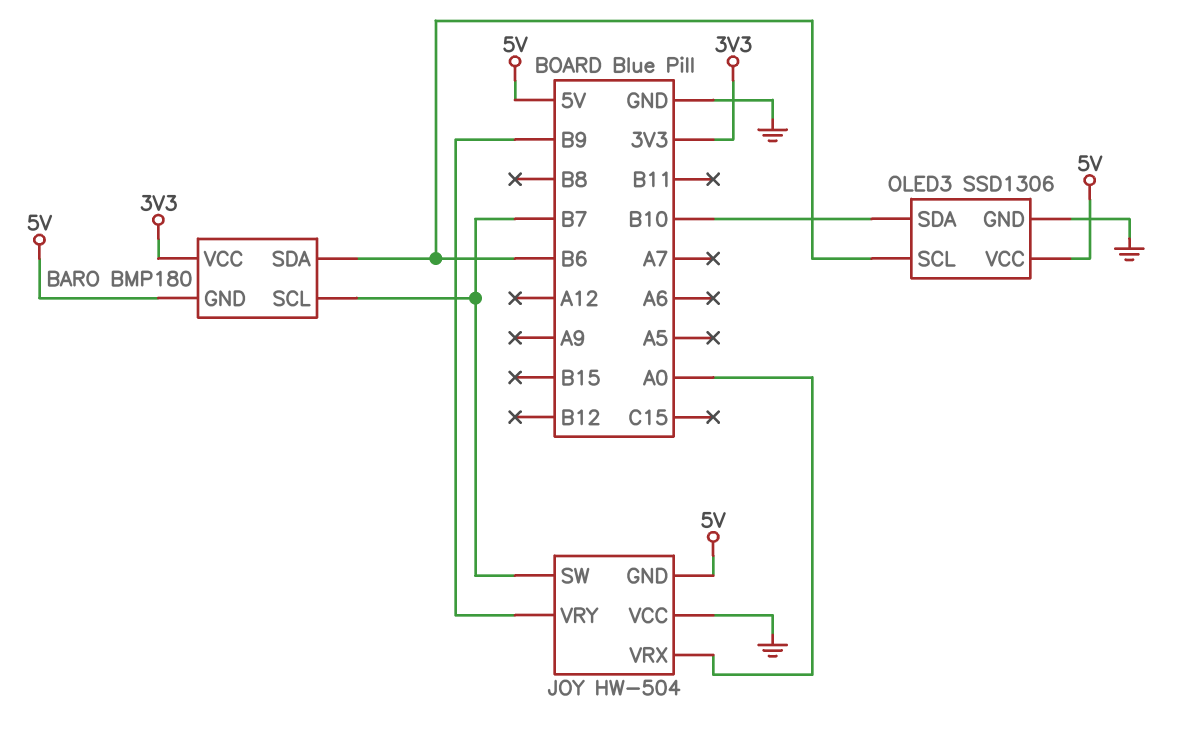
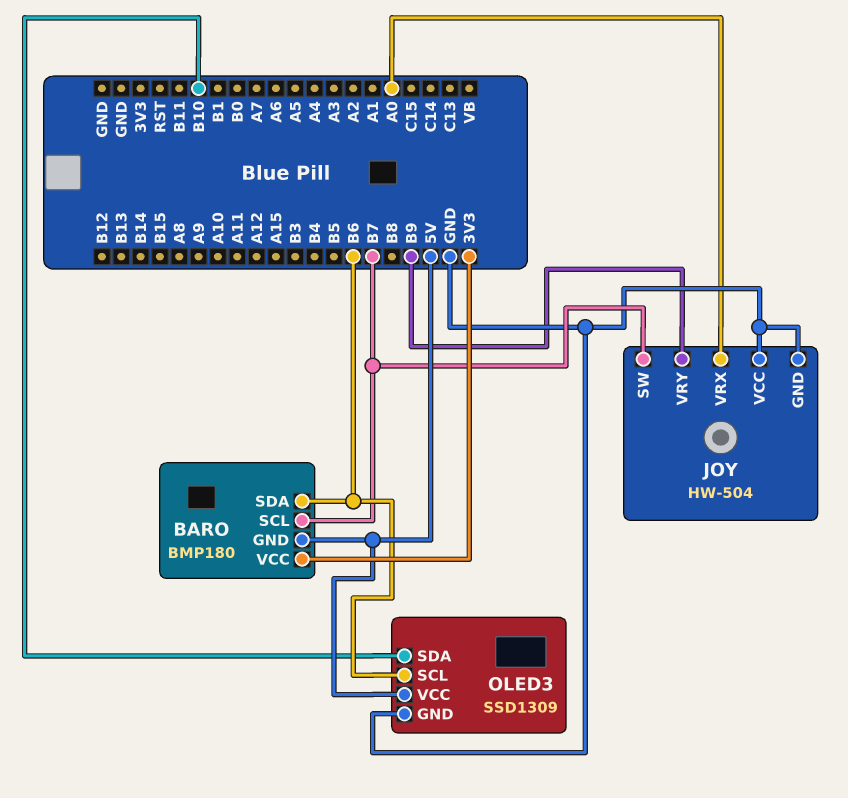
JOY pin GND: 5V -> GND
OLED3: SSD1306 -> SSD1309

